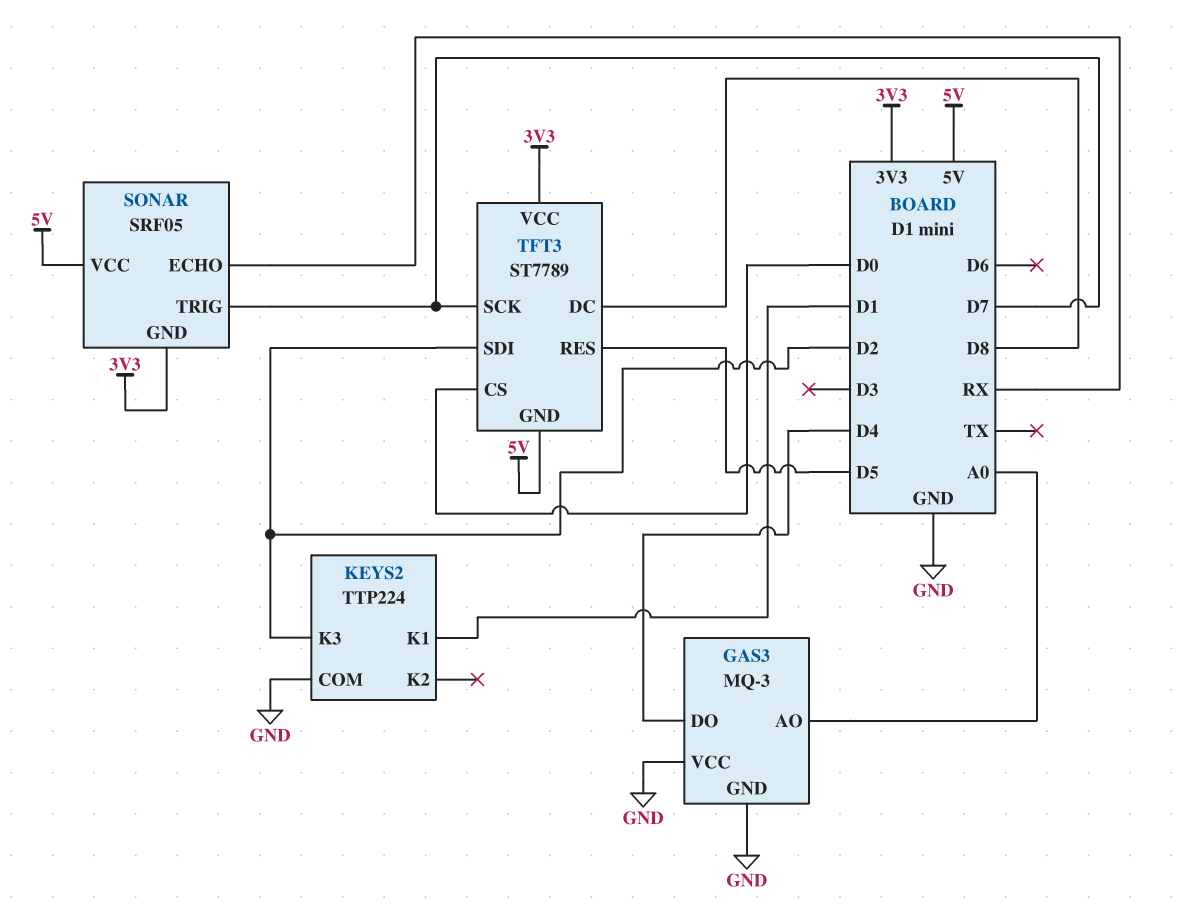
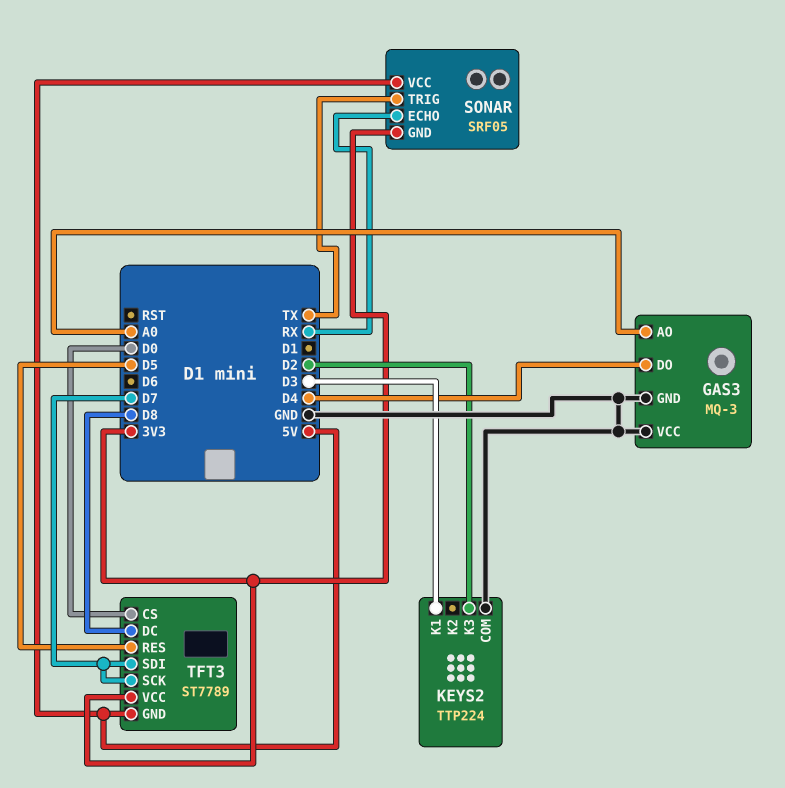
KEYS2 pin K1: D1 -> D3
SONAR pin TRIG: D7 -> TX
TFT3 pin SDI: D2 -> D7

